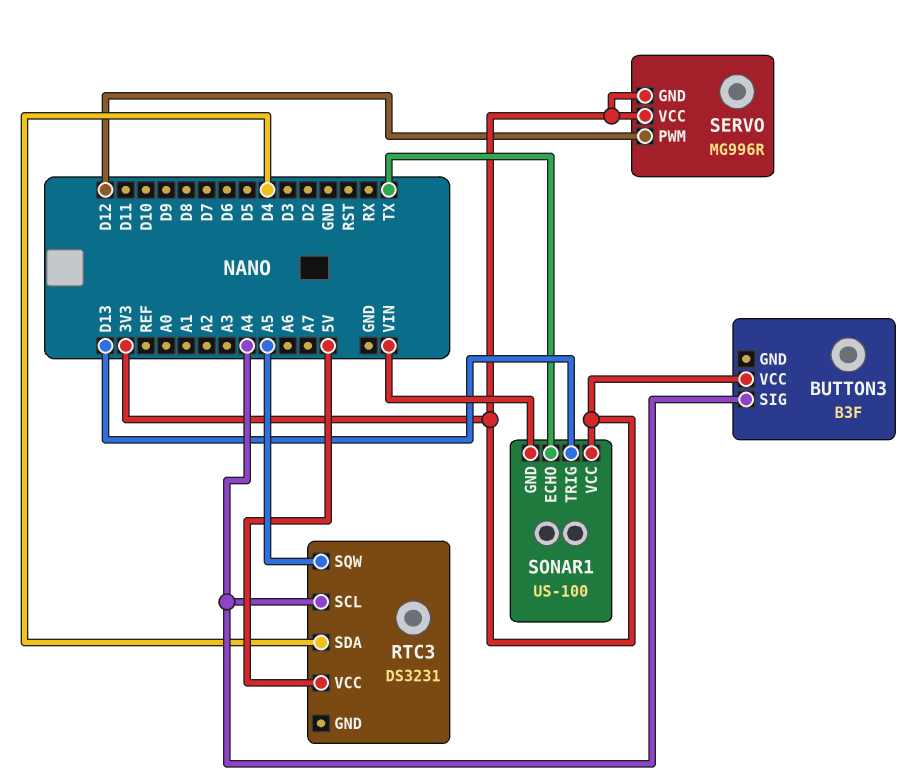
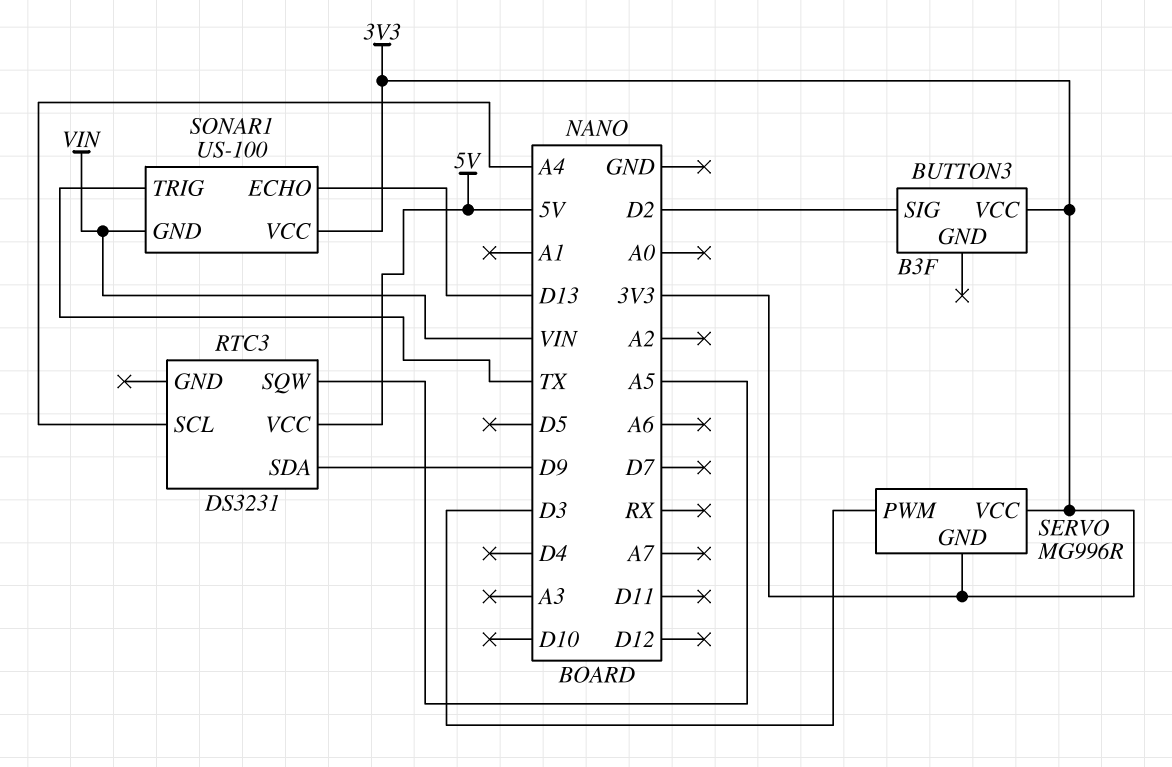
BUTTON3 pin SIG: A4 -> D2
RTC3 pin SDA: D4 -> D9
SERVO pin PWM: D12 -> D3
SONAR1 pin ECHO: TX -> D13
SONAR1 pin TRIG: D13 -> TX

